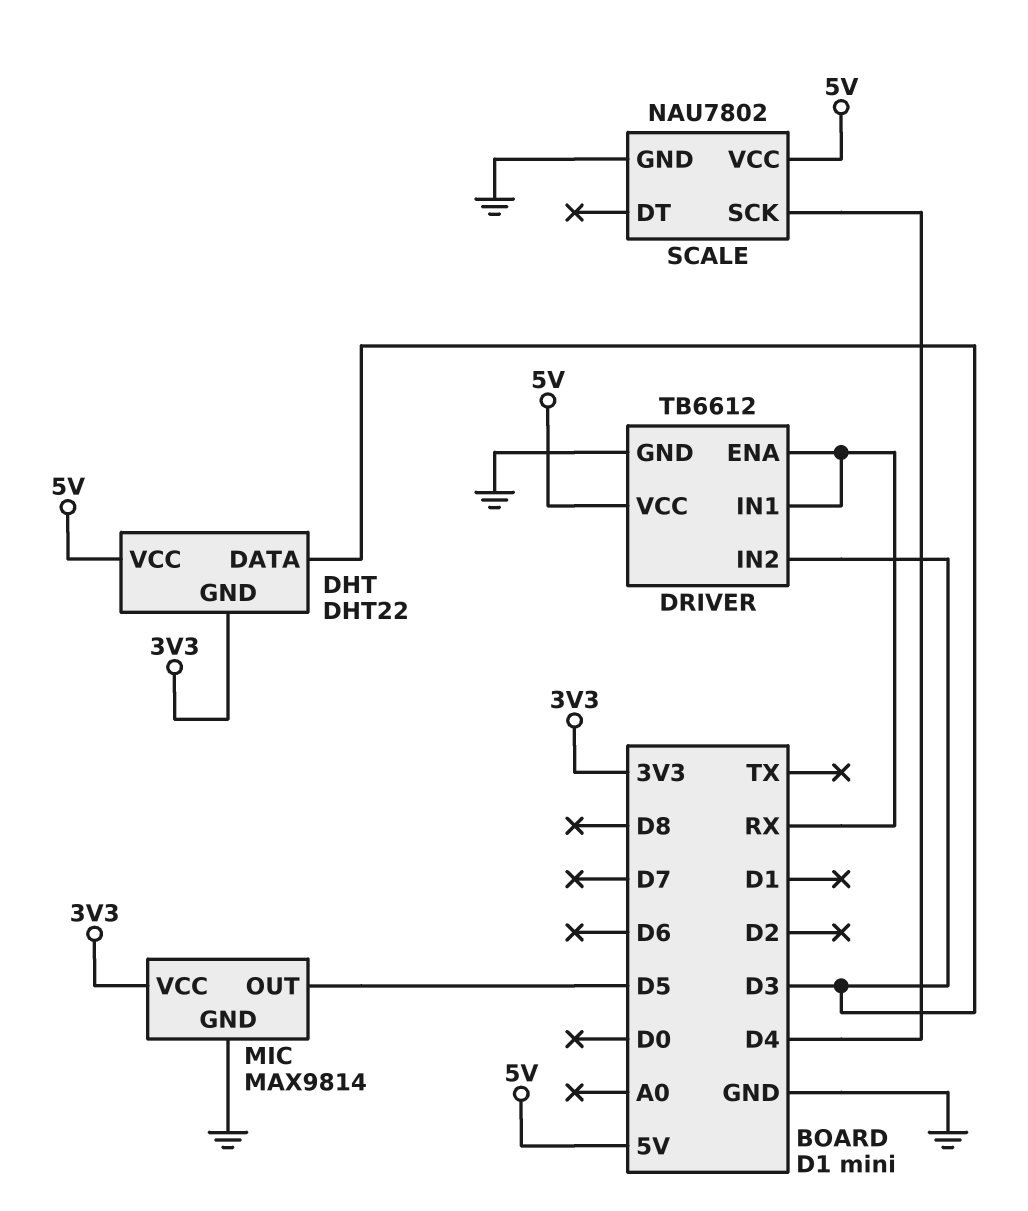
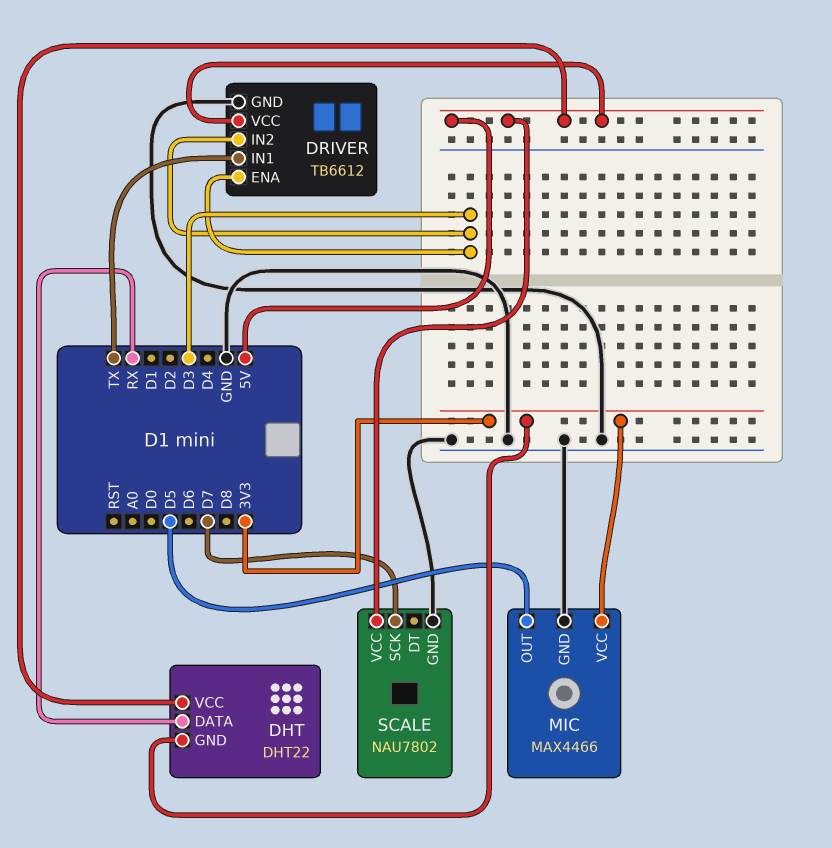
DHT pin DATA: D3 -> RX
DRIVER pin ENA: RX -> D3
DRIVER pin IN1: RX -> TX
MIC: MAX9814 -> MAX4466
SCALE pin SCK: D4 -> D7

